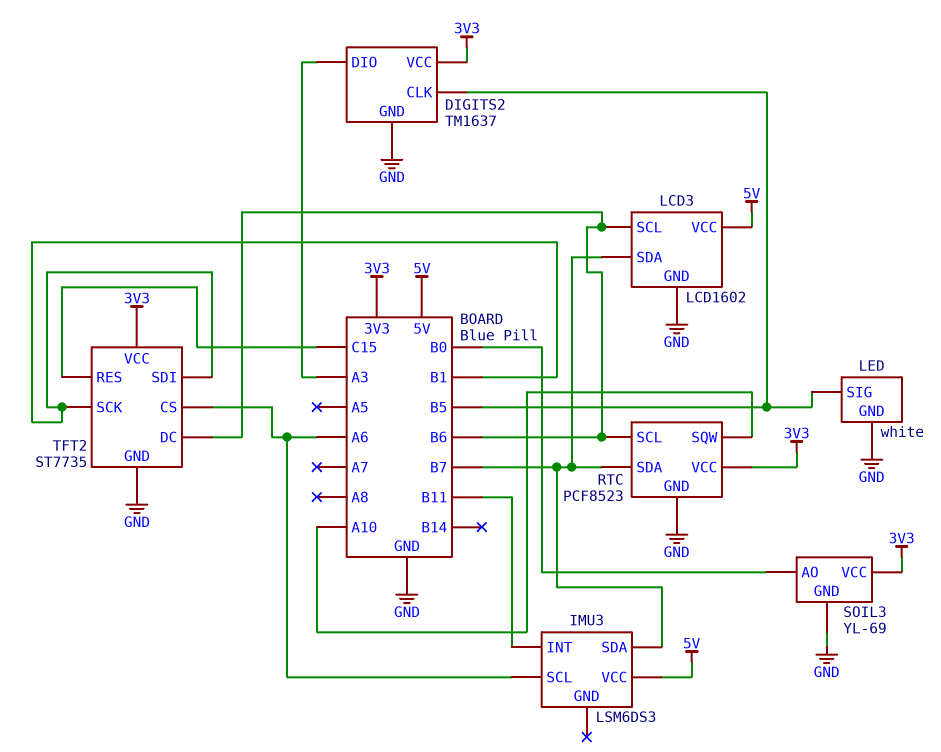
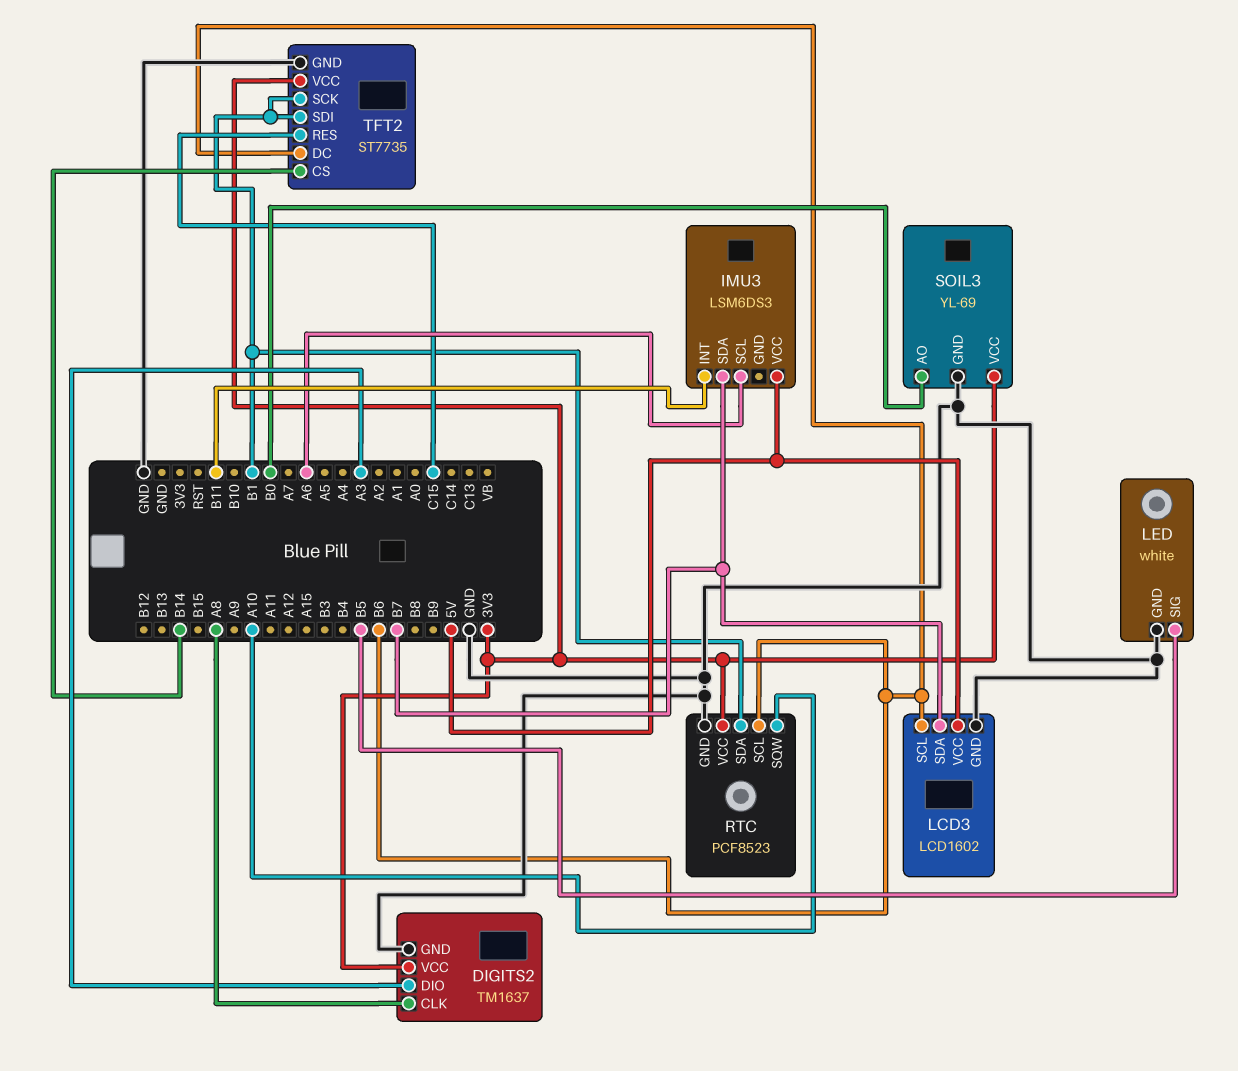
DIGITS2 pin CLK: B5 -> A8
RTC pin SDA: B7 -> B1
TFT2 pin CS: A6 -> B14

